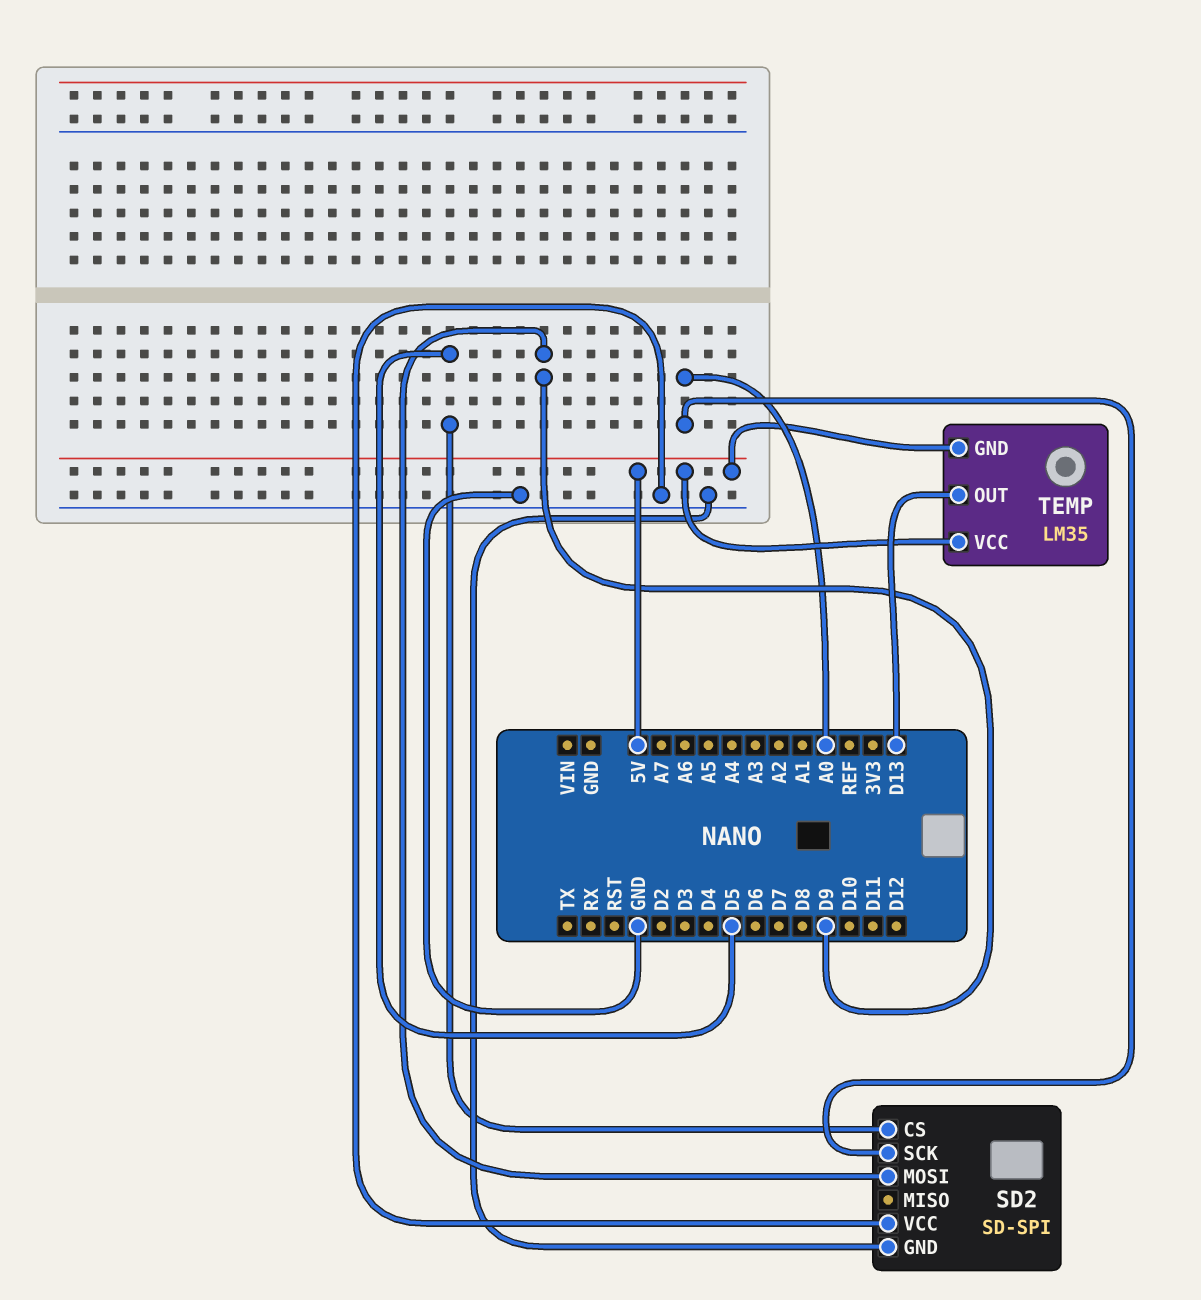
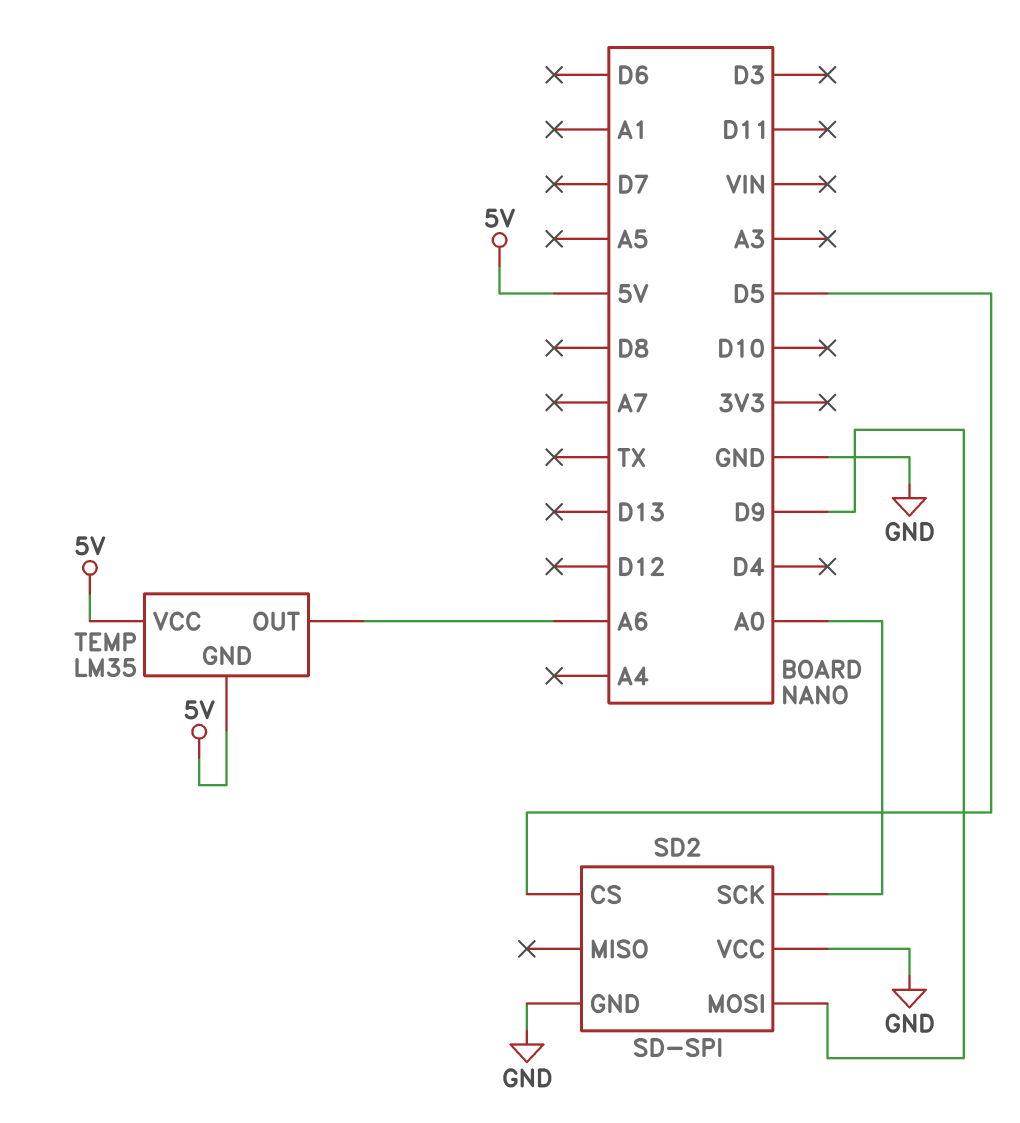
TEMP pin OUT: D13 -> A6

